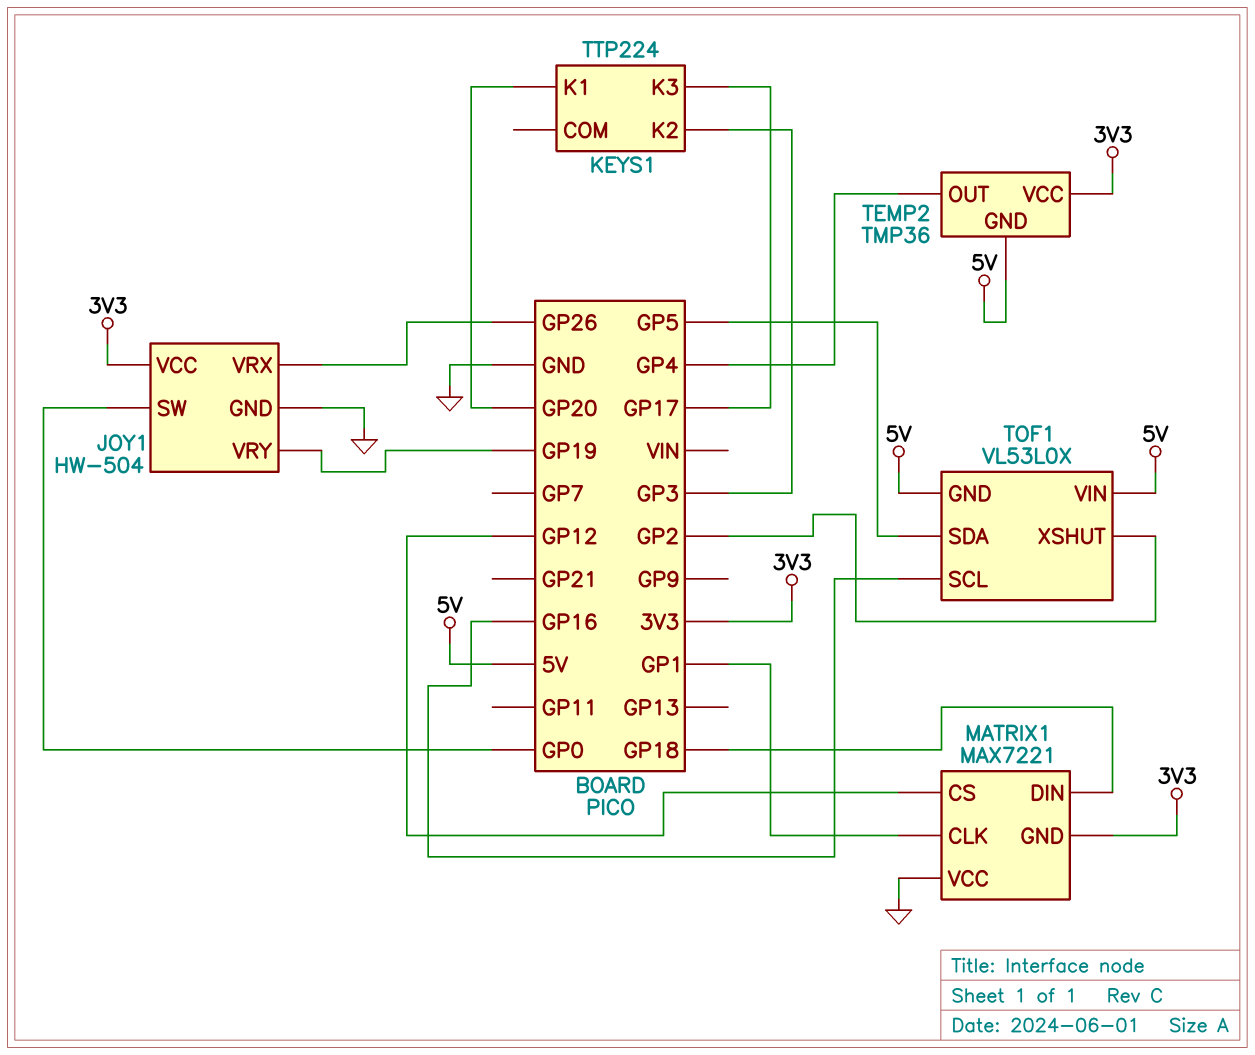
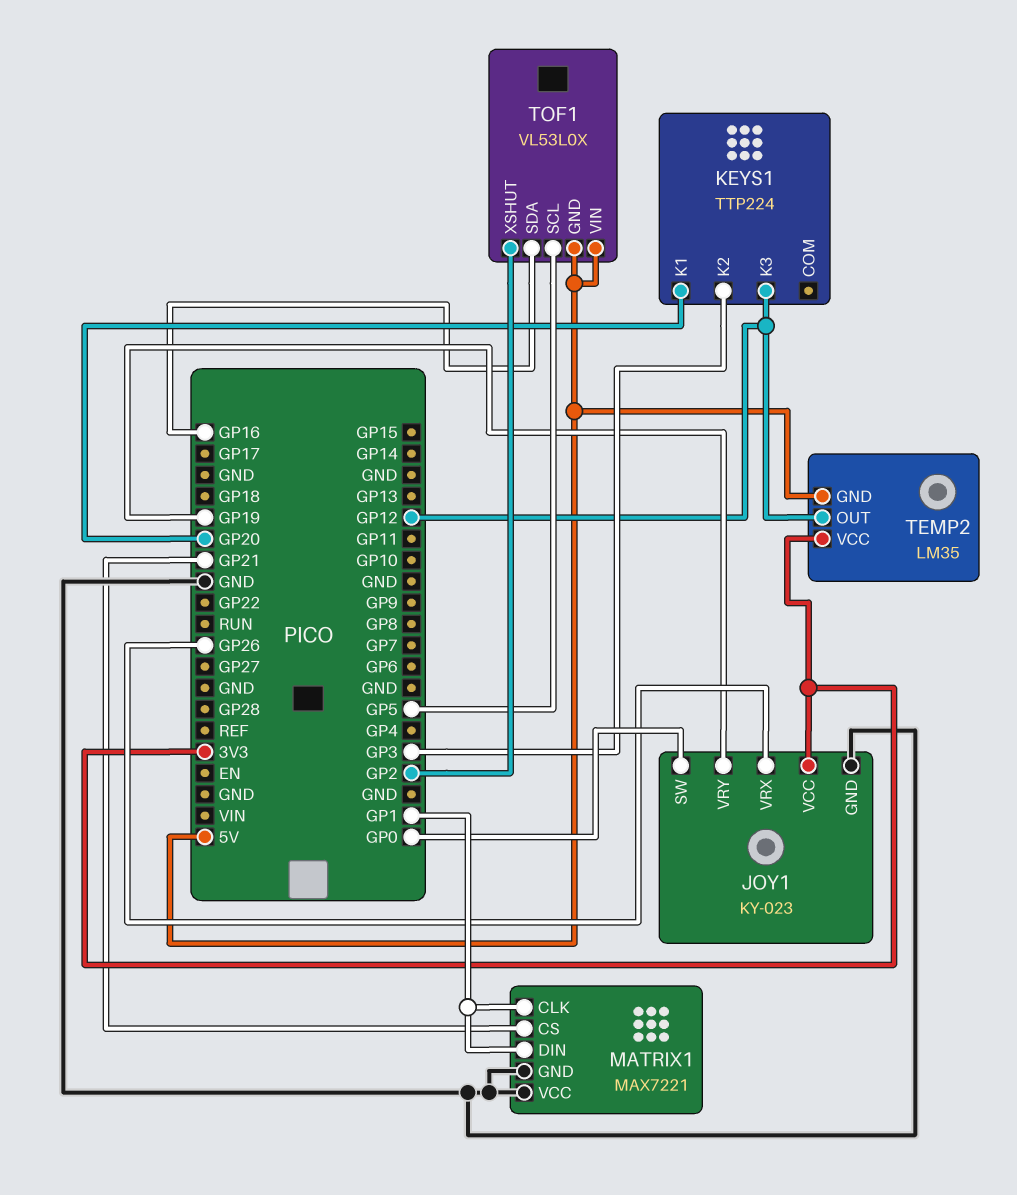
JOY1: HW-504 -> KY-023
KEYS1 pin K3: GP17 -> GP12
MATRIX1 pin CS: GP12 -> GP21
MATRIX1 pin DIN: GP18 -> GP1
MATRIX1 pin GND: 3V3 -> GND
TEMP2: TMP36 -> LM35
TEMP2 pin OUT: GP4 -> GP12
TOF1 pin SCL: GP16 -> GP5
TOF1 pin SDA: GP5 -> GP16

